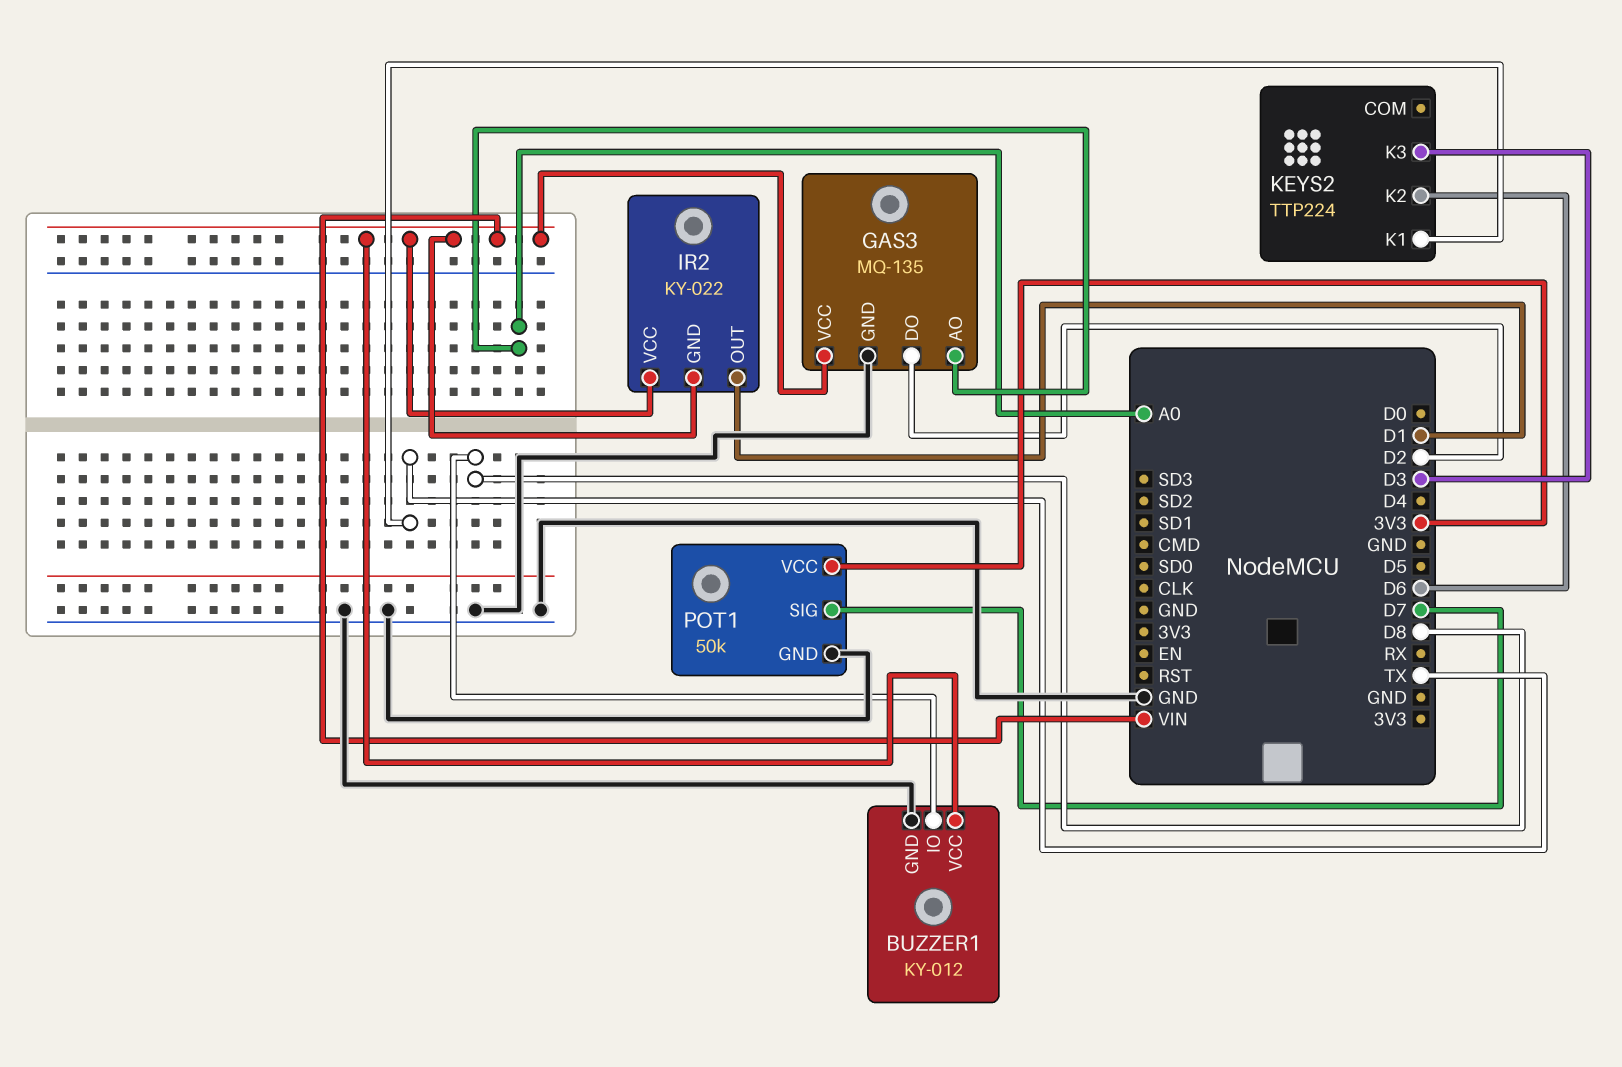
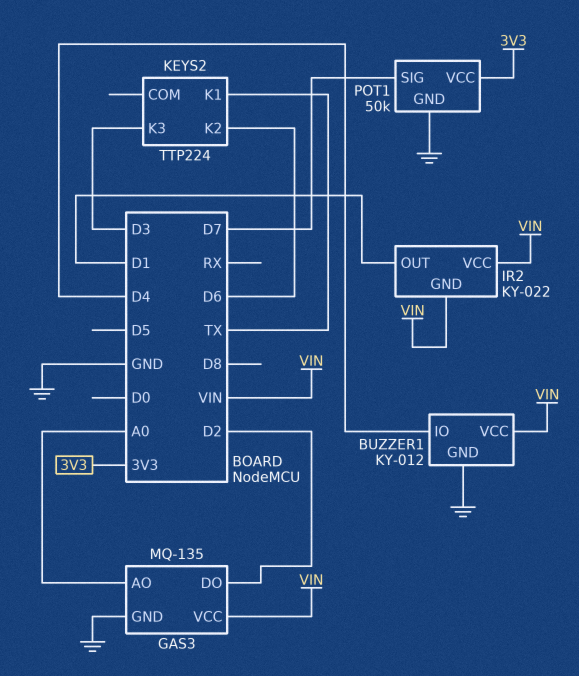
BUZZER1 pin IO: D8 -> D4

